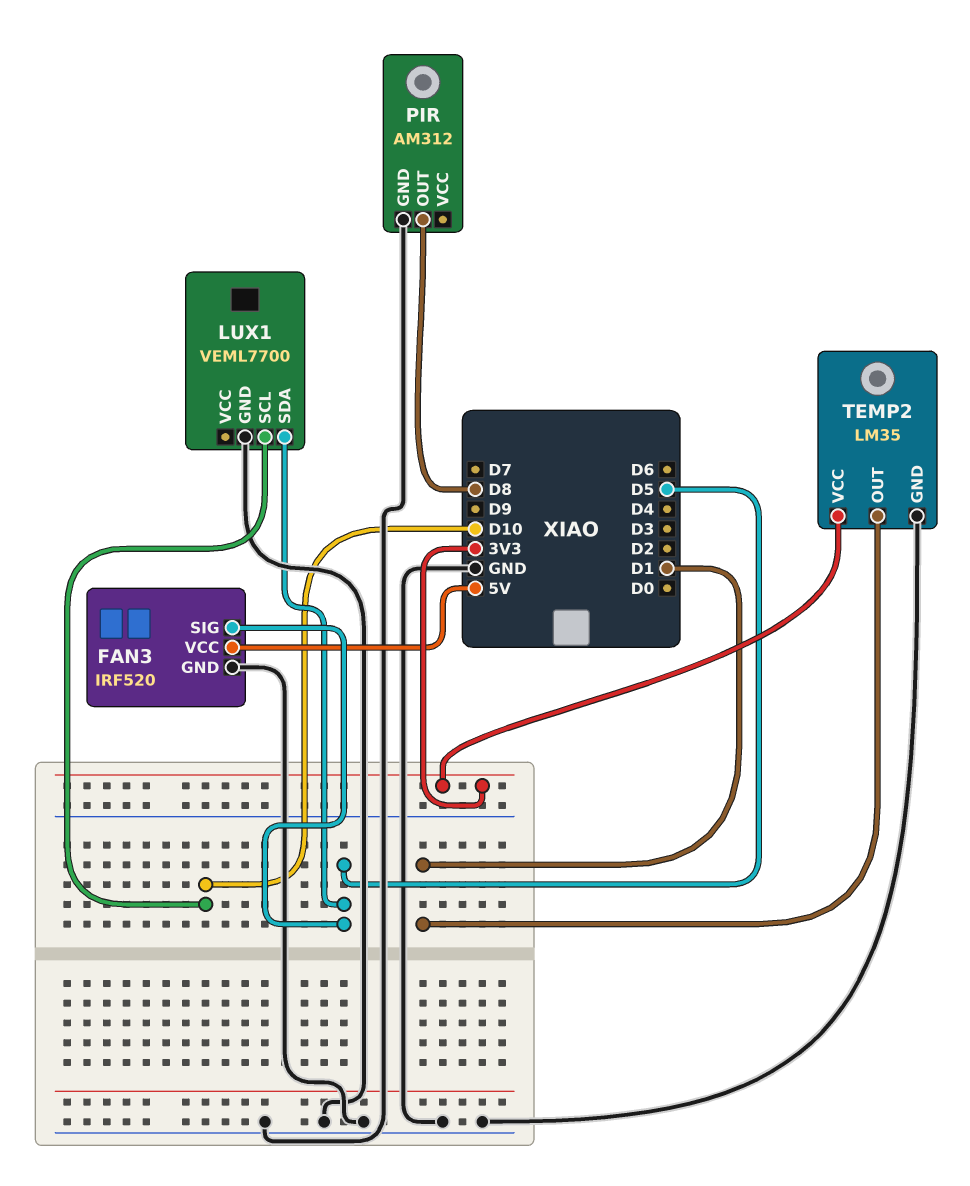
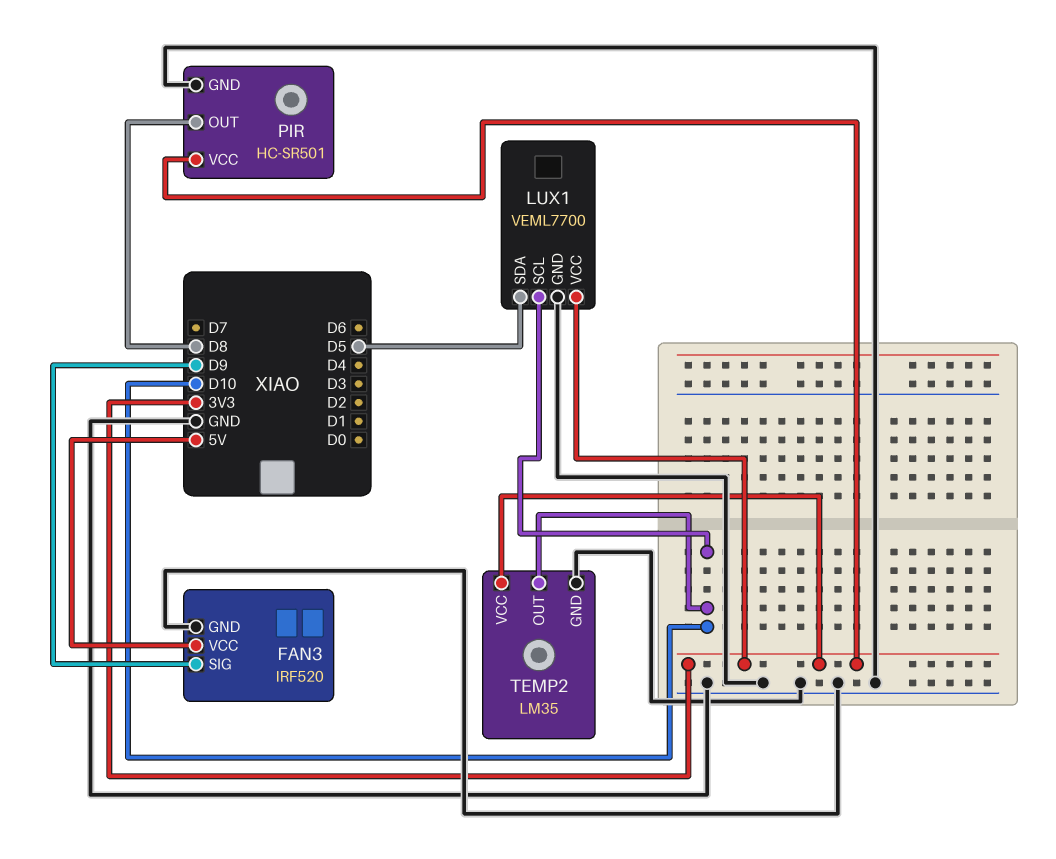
FAN3 pin SIG: D5 -> D9
LUX1 pin VCC: none -> 3V3
PIR: AM312 -> HC-SR501
PIR pin VCC: none -> 3V3
TEMP2 pin OUT: D1 -> D10

